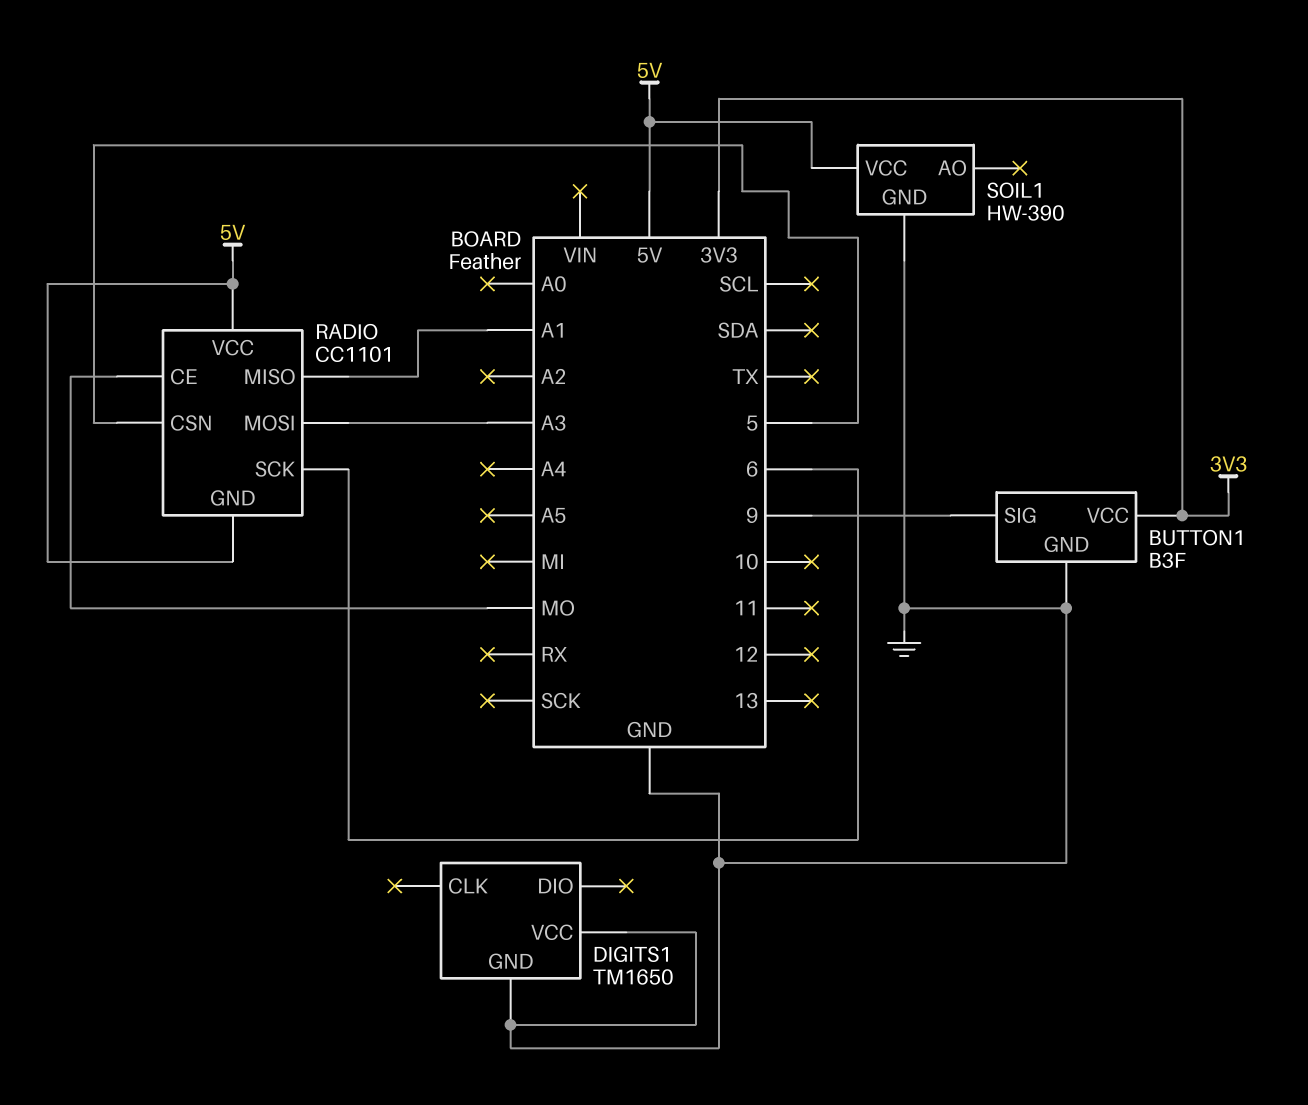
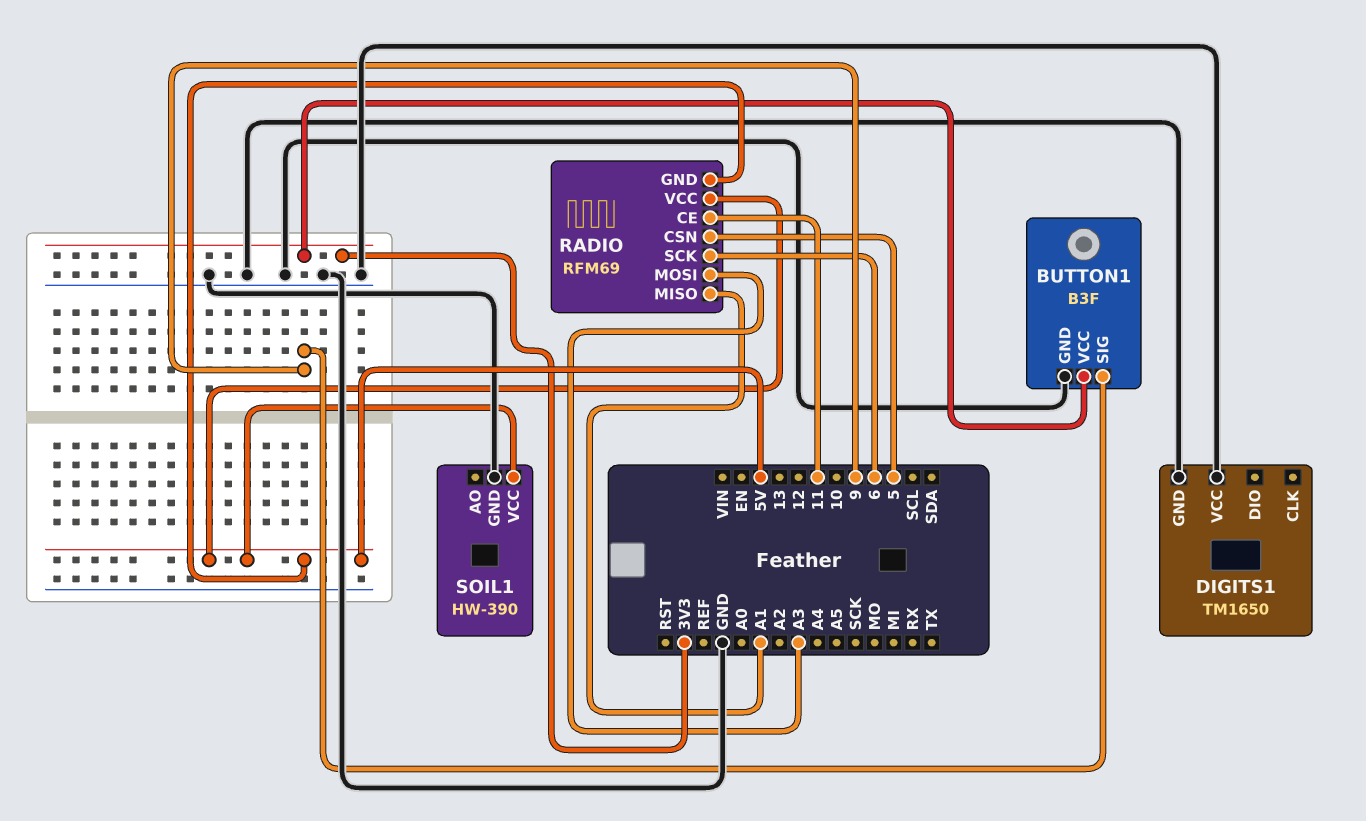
RADIO: CC1101 -> RFM69
RADIO pin CE: MO -> 11

